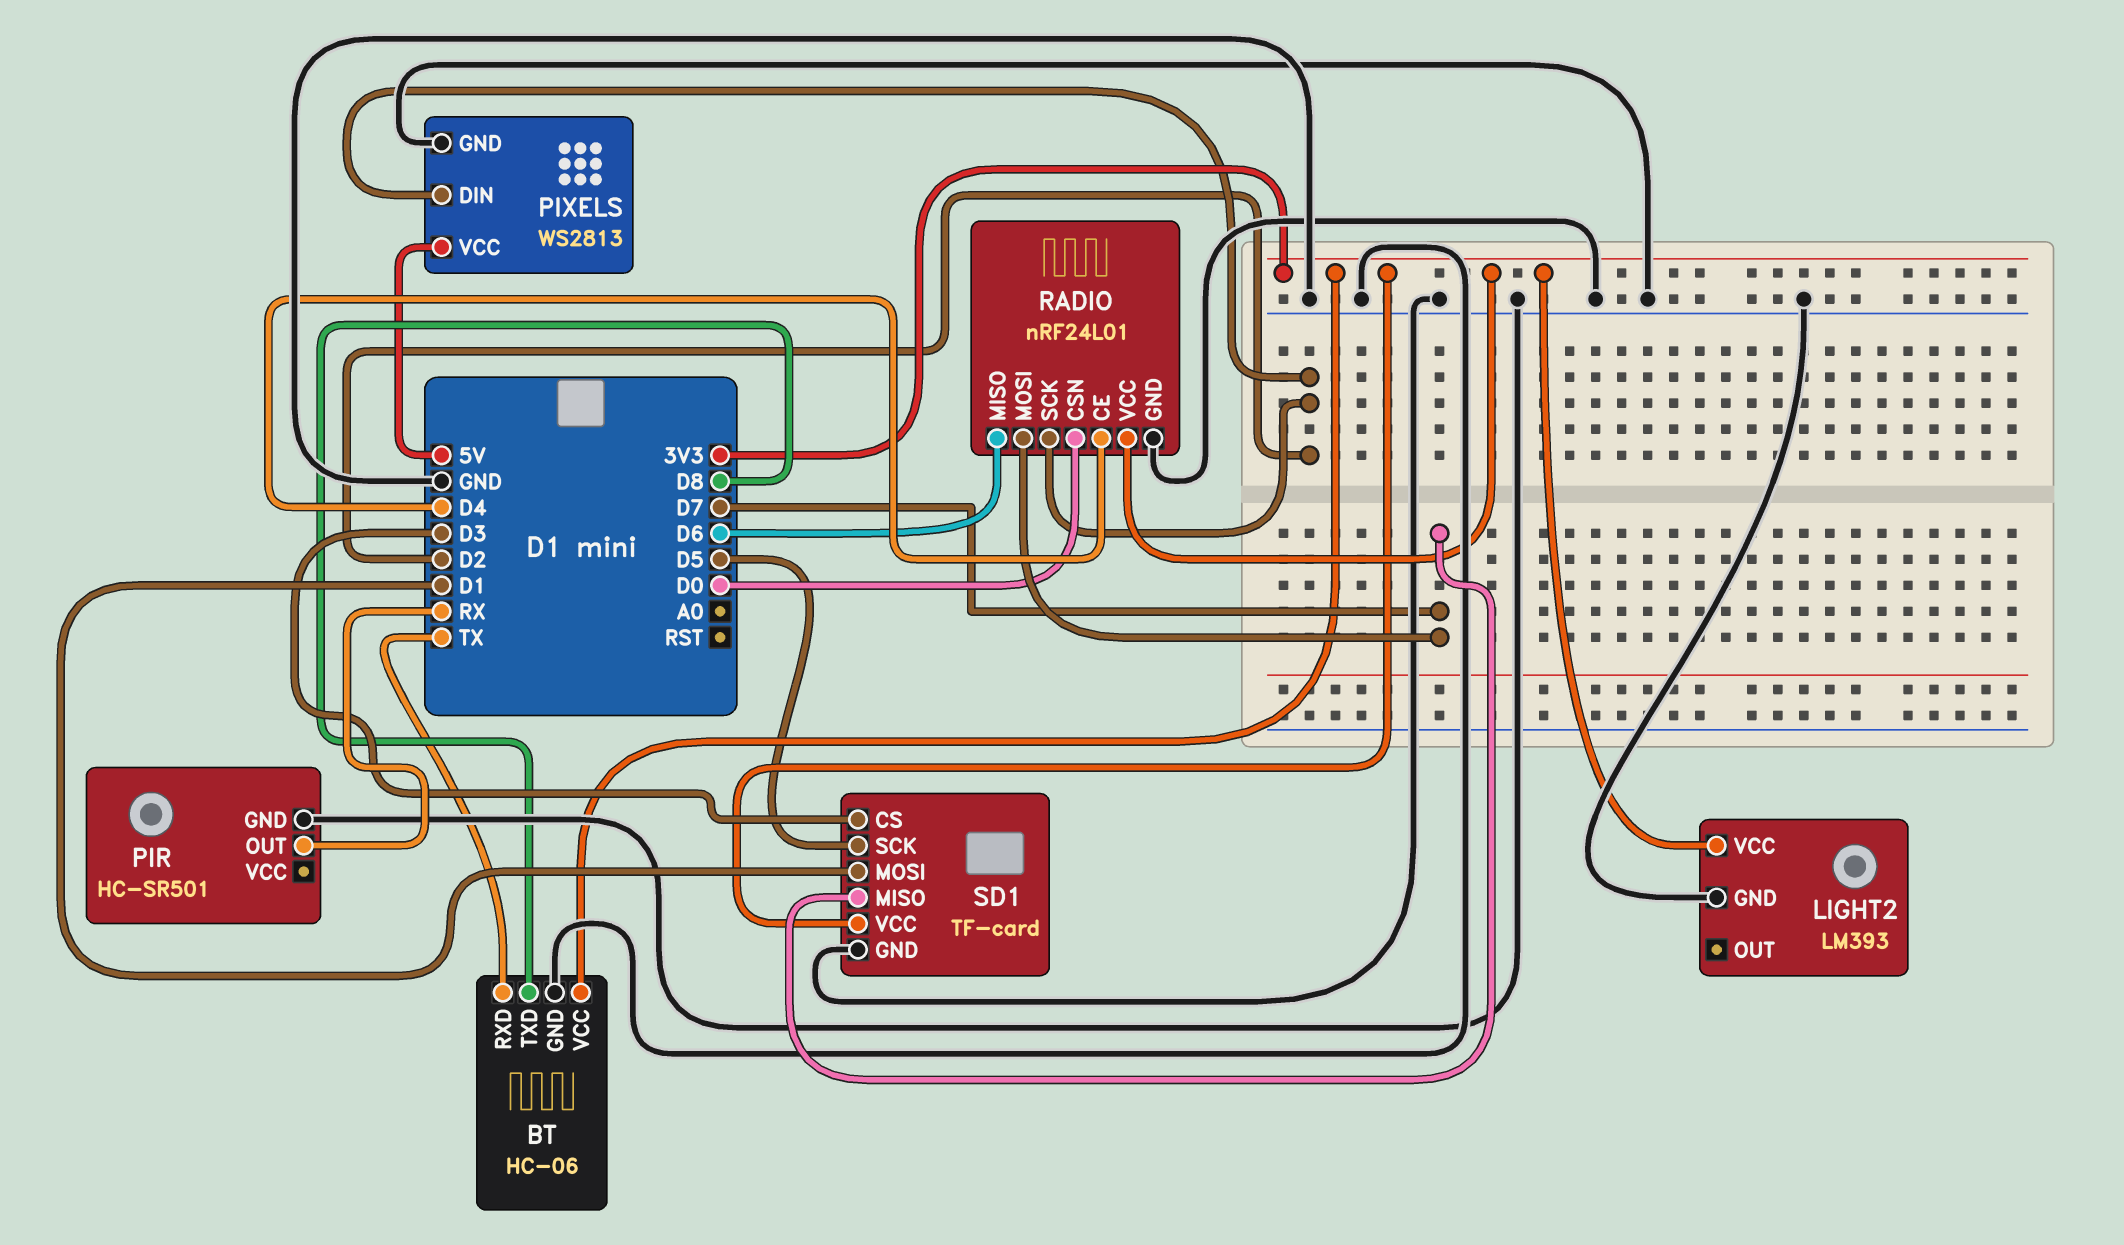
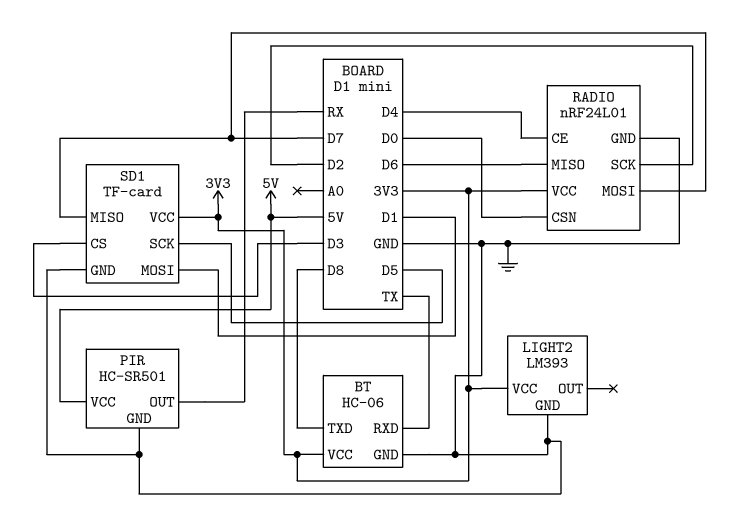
PIR pin VCC: none -> 5V
PIXELS: WS2813 -> none
PIXELS pin DIN: D2 -> none
PIXELS pin GND: GND -> none
PIXELS pin VCC: 5V -> none

